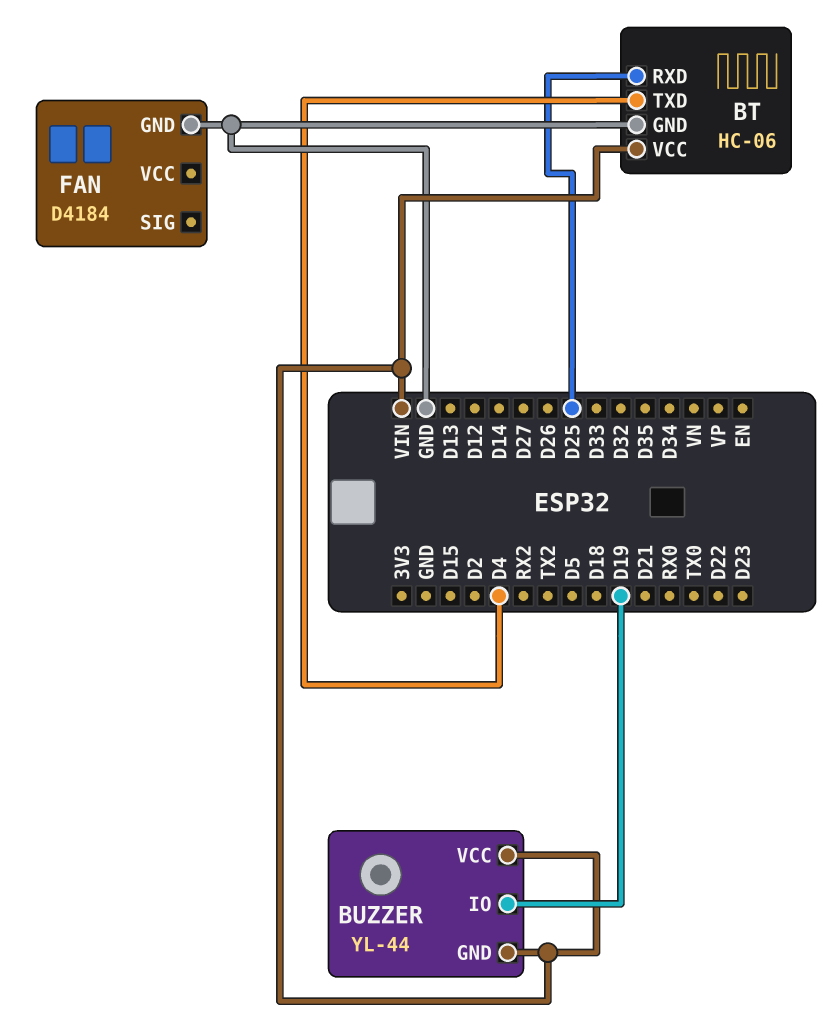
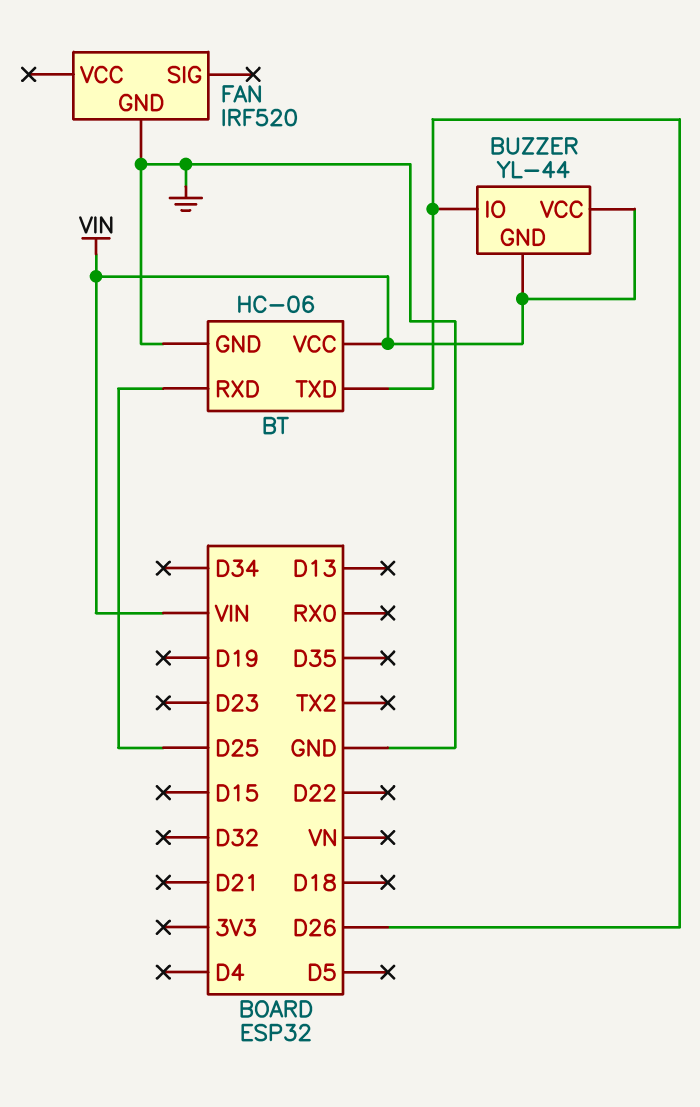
BT pin TXD: D4 -> D26
BUZZER pin IO: D19 -> D26
FAN: D4184 -> IRF520

